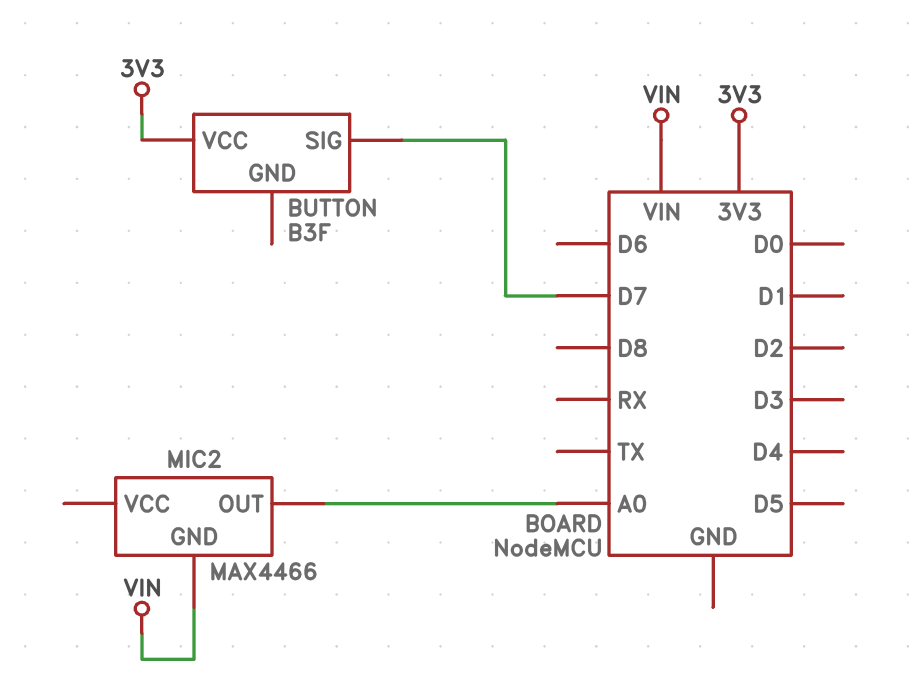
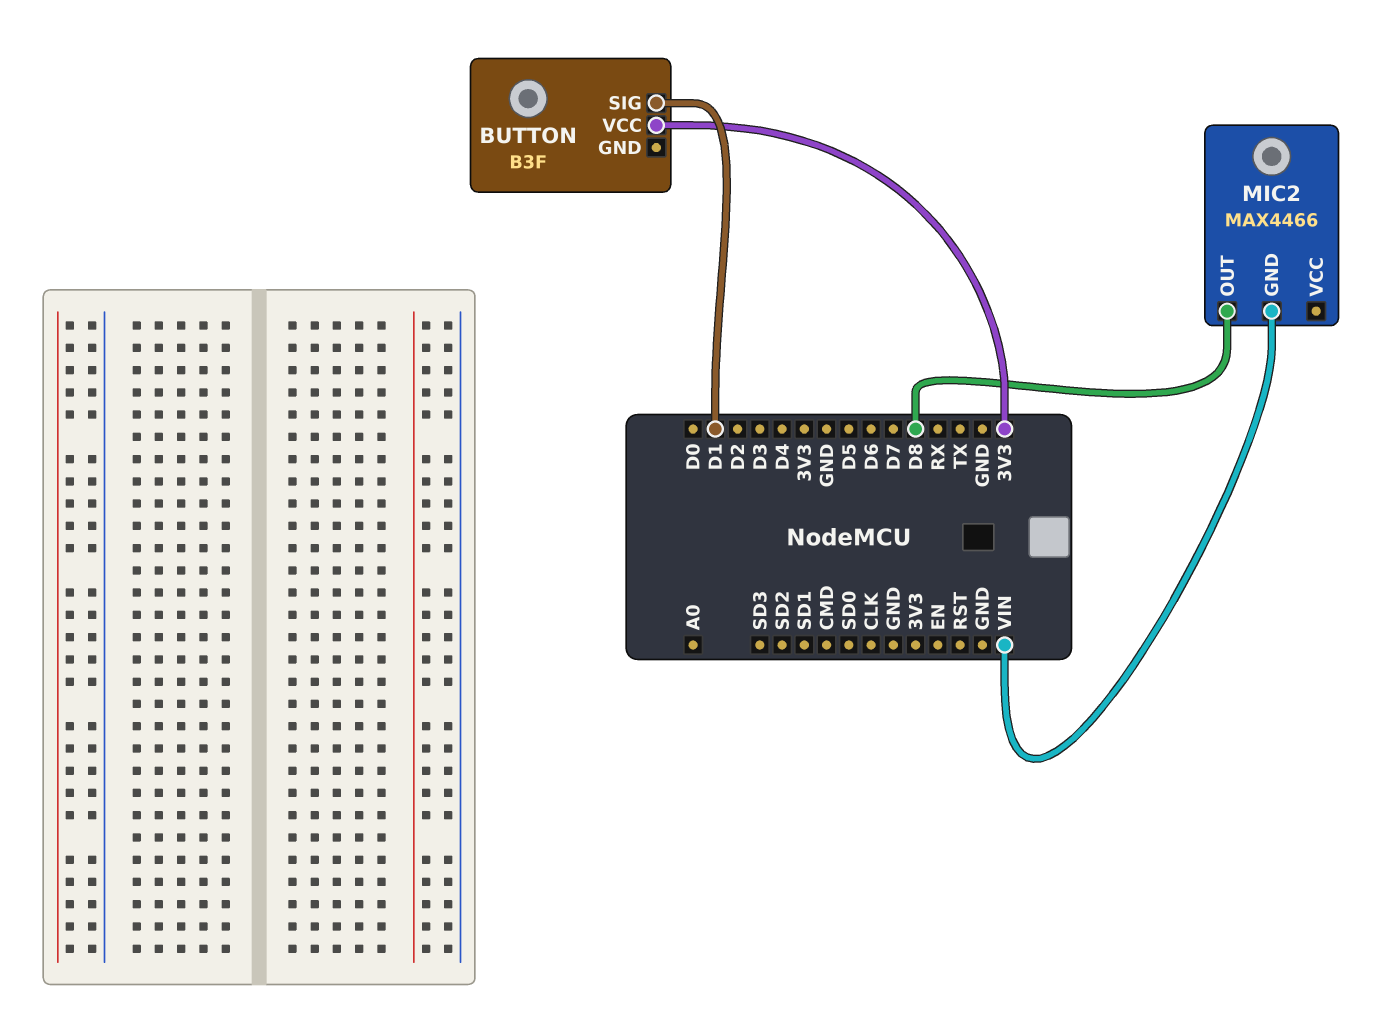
BUTTON pin SIG: D7 -> D1
MIC2 pin OUT: A0 -> D8

